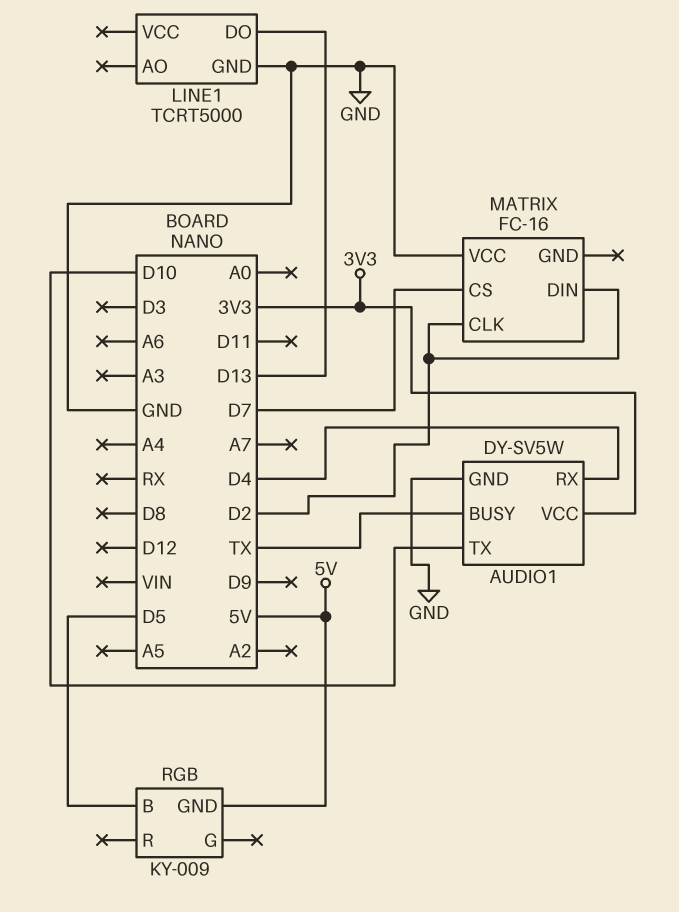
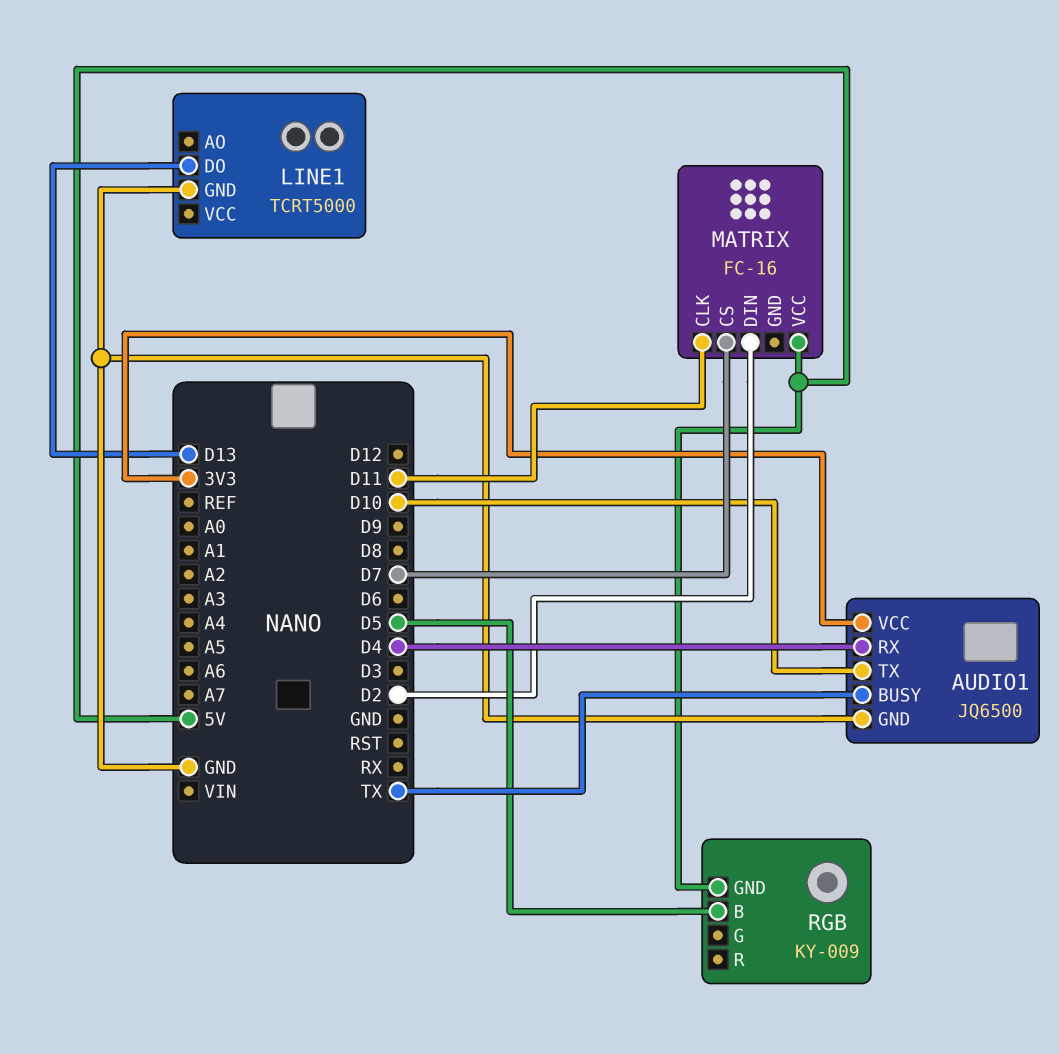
AUDIO1: DY-SV5W -> JQ6500
MATRIX pin CLK: D2 -> D11
MATRIX pin VCC: GND -> 5V

